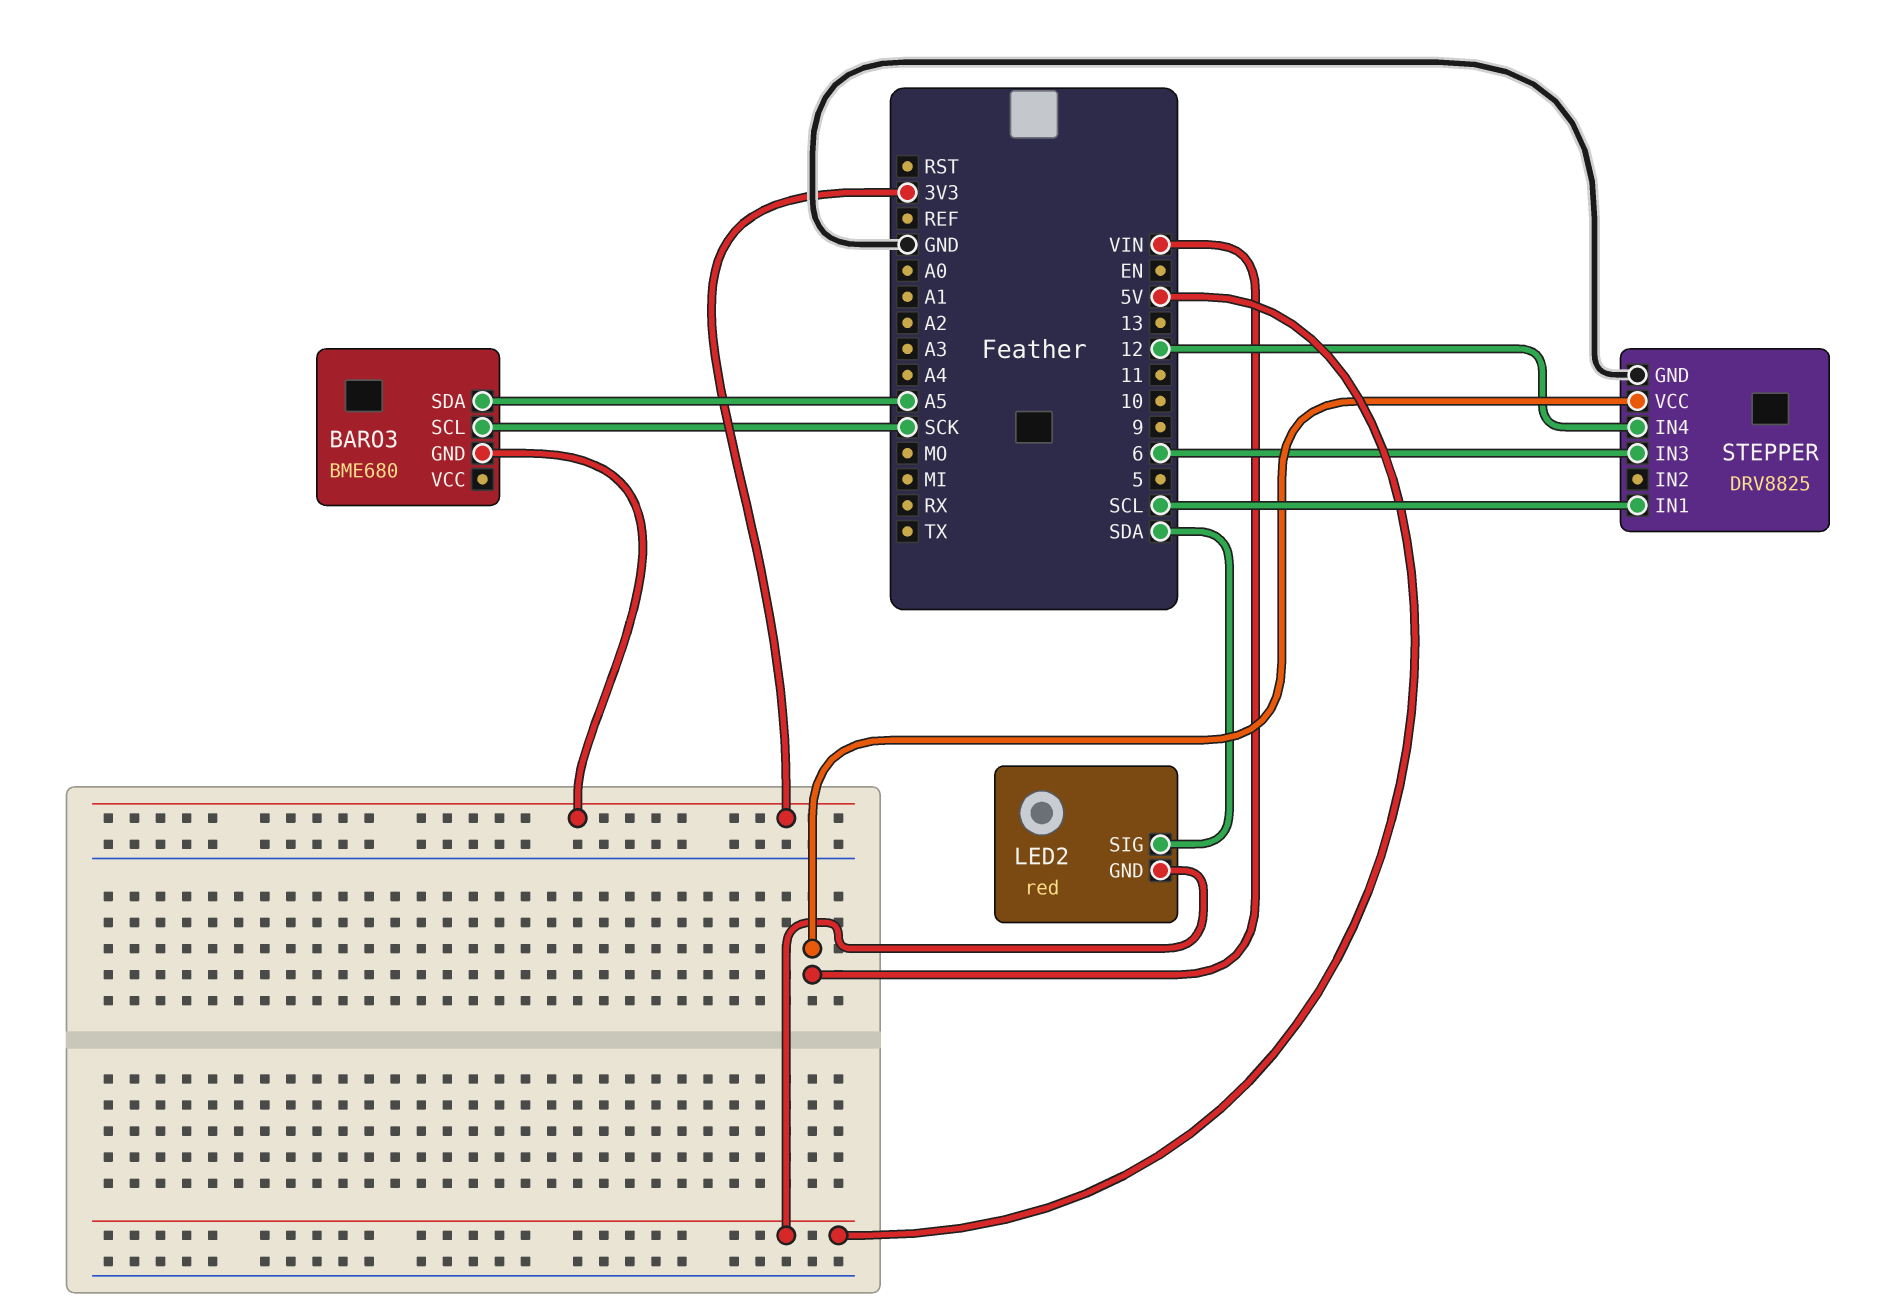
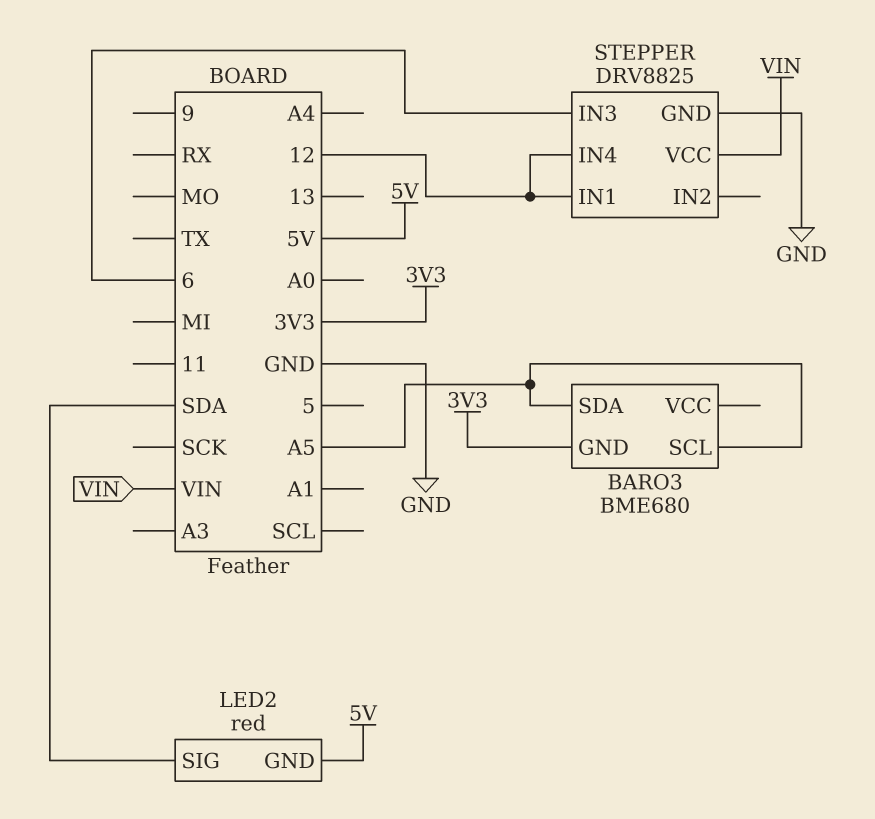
BARO3 pin SCL: SCK -> A5
STEPPER pin IN1: SCL -> 12

